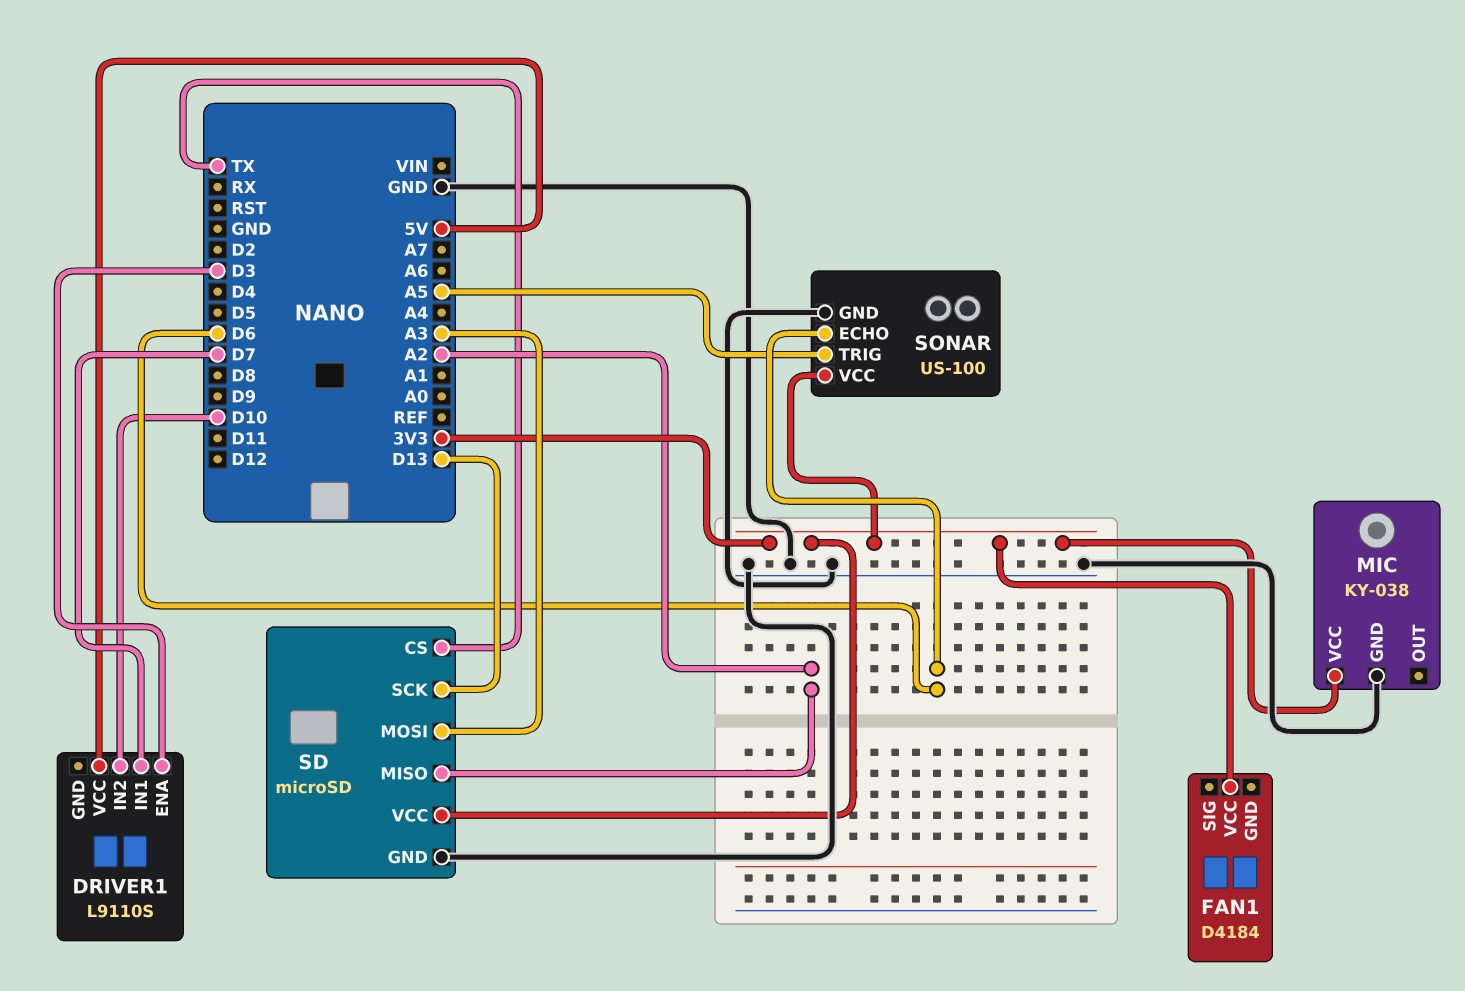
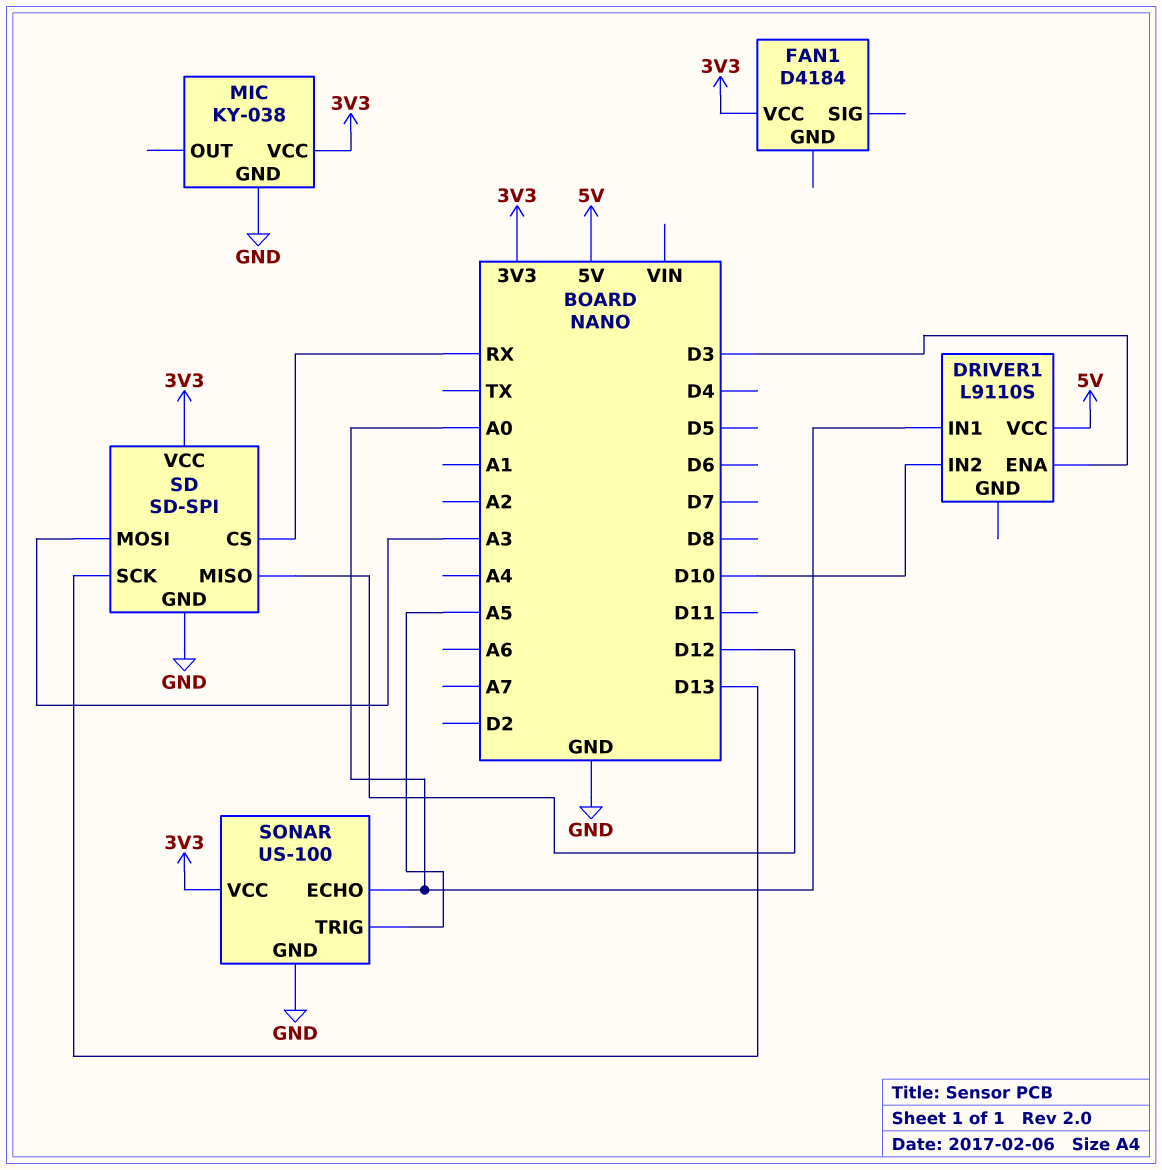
DRIVER1 pin IN1: D7 -> A0
SD: microSD -> SD-SPI
SD pin CS: TX -> RX
SD pin MISO: A2 -> D12
SONAR pin ECHO: D6 -> A0

